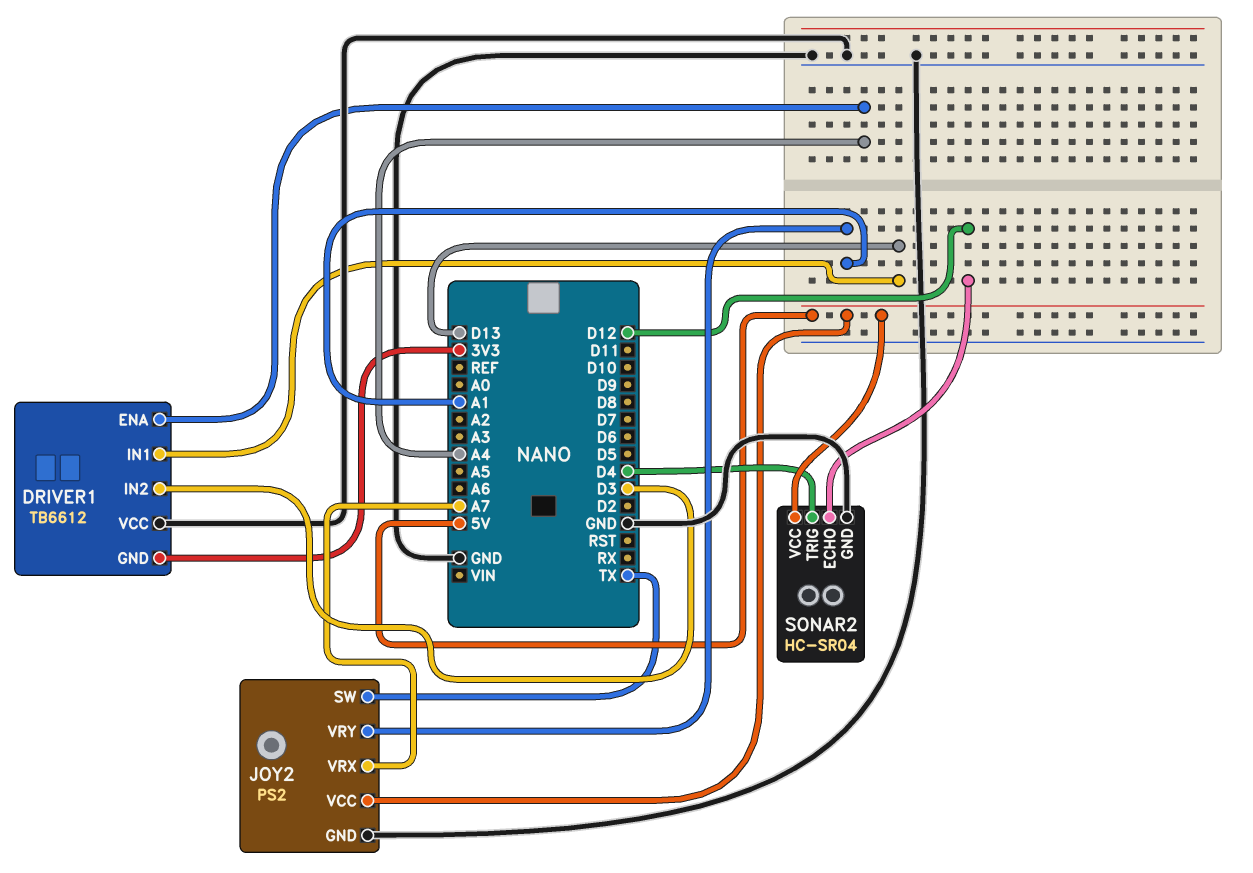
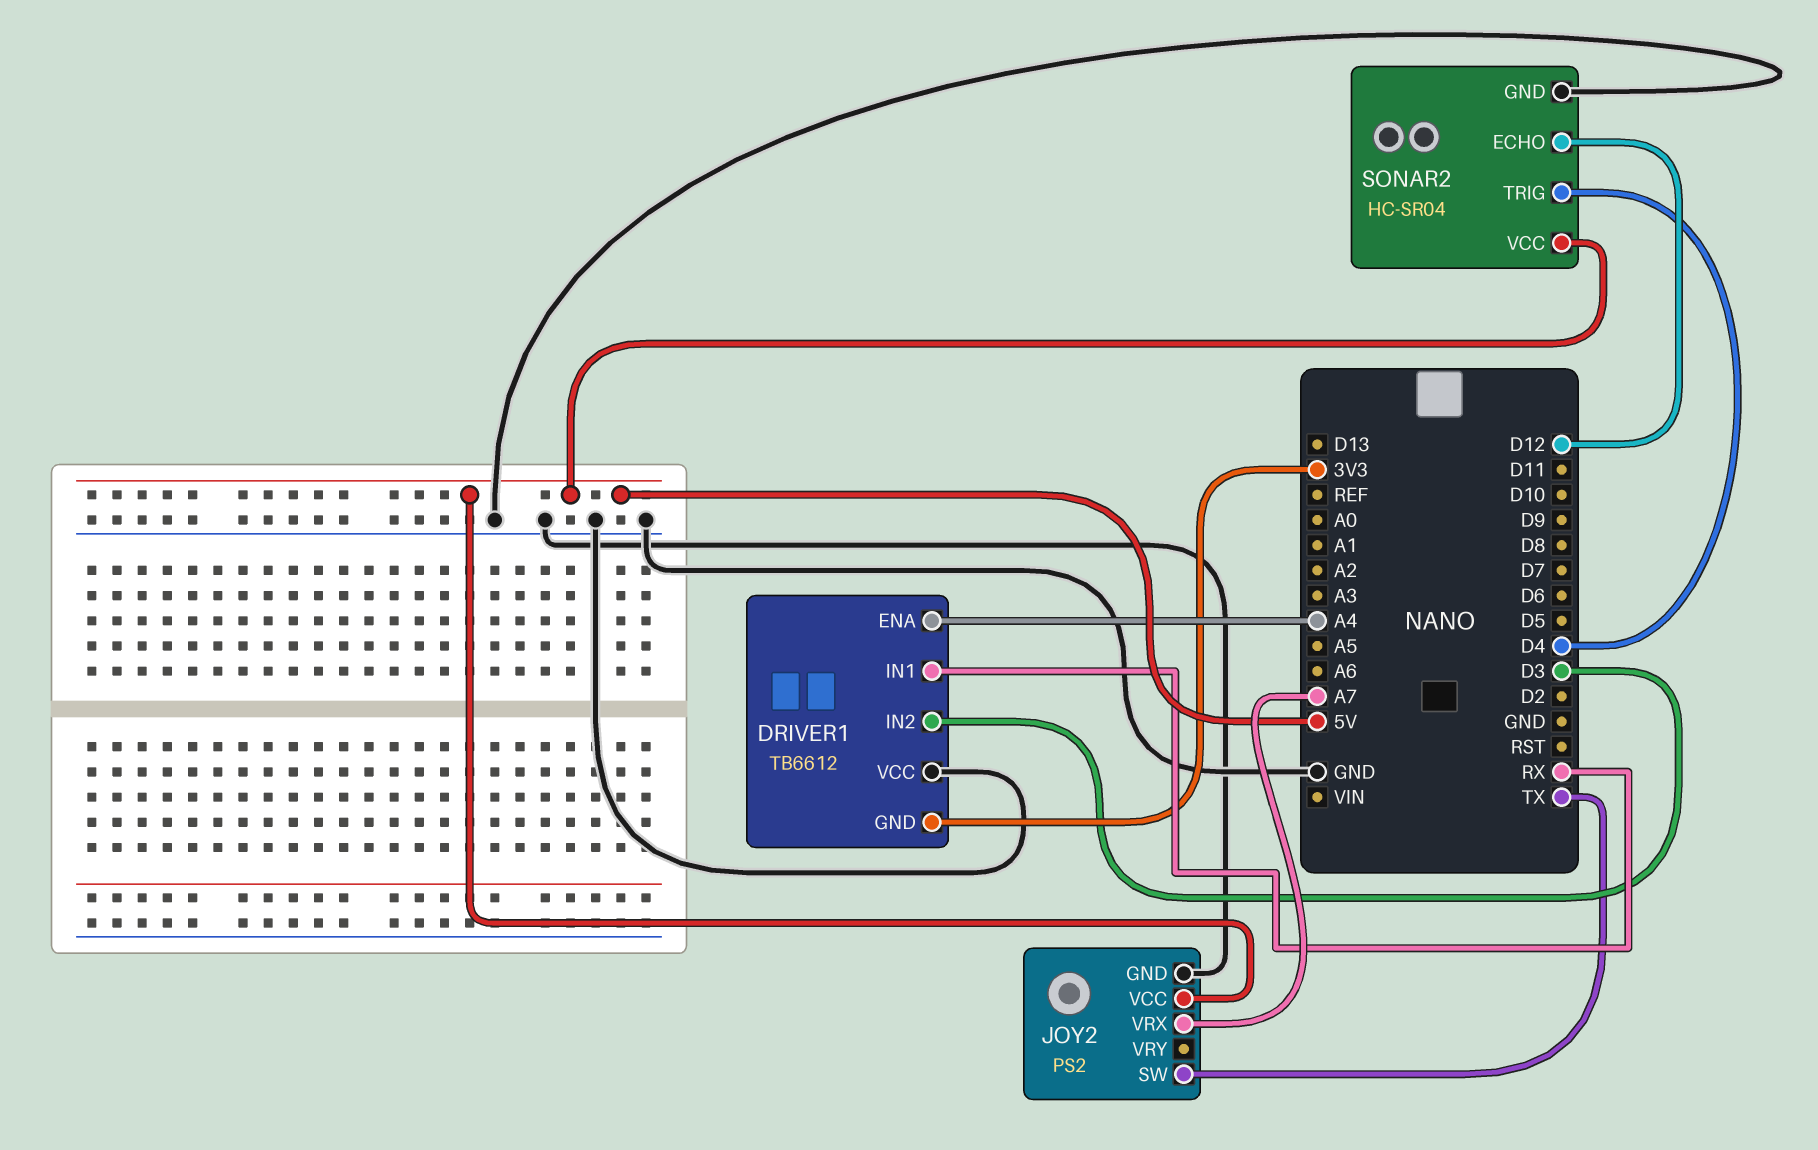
DRIVER1 pin IN1: D13 -> RX
JOY2 pin VRY: A1 -> none

